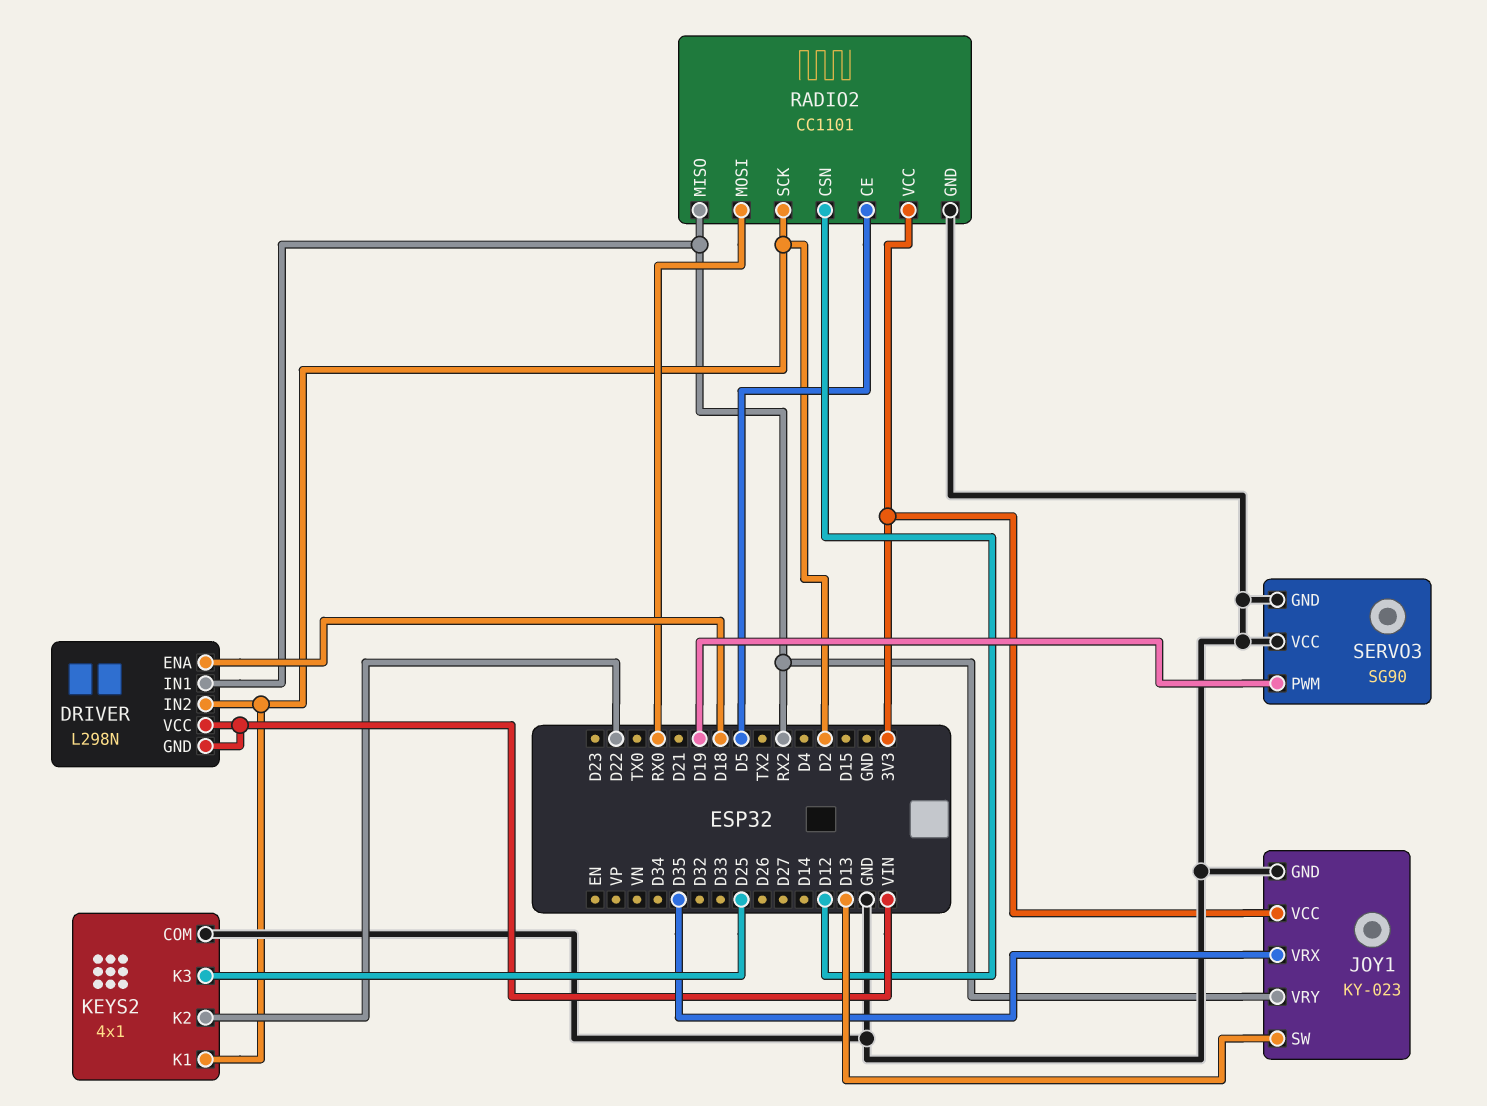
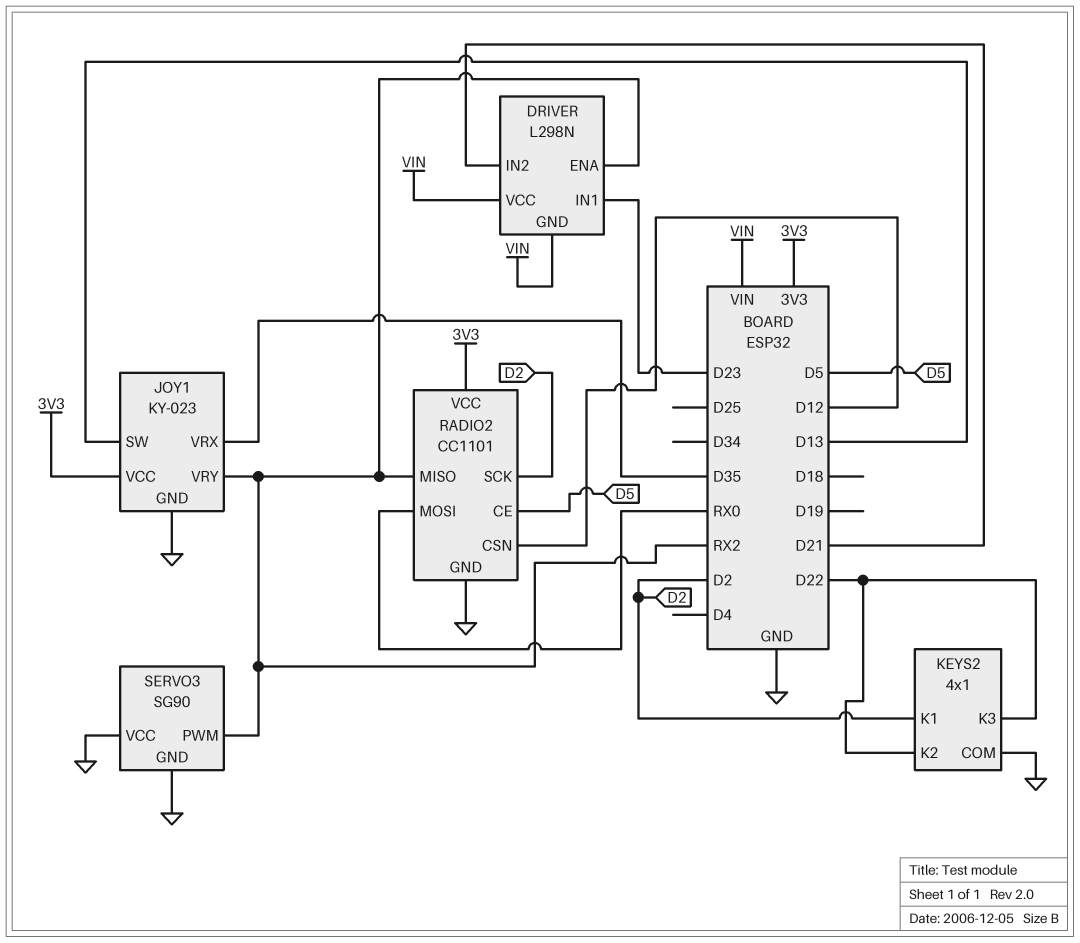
DRIVER pin ENA: D18 -> RX2
DRIVER pin IN1: RX2 -> D23
DRIVER pin IN2: D2 -> D21
KEYS2 pin K3: D25 -> D22
SERVO3 pin PWM: D19 -> RX2

